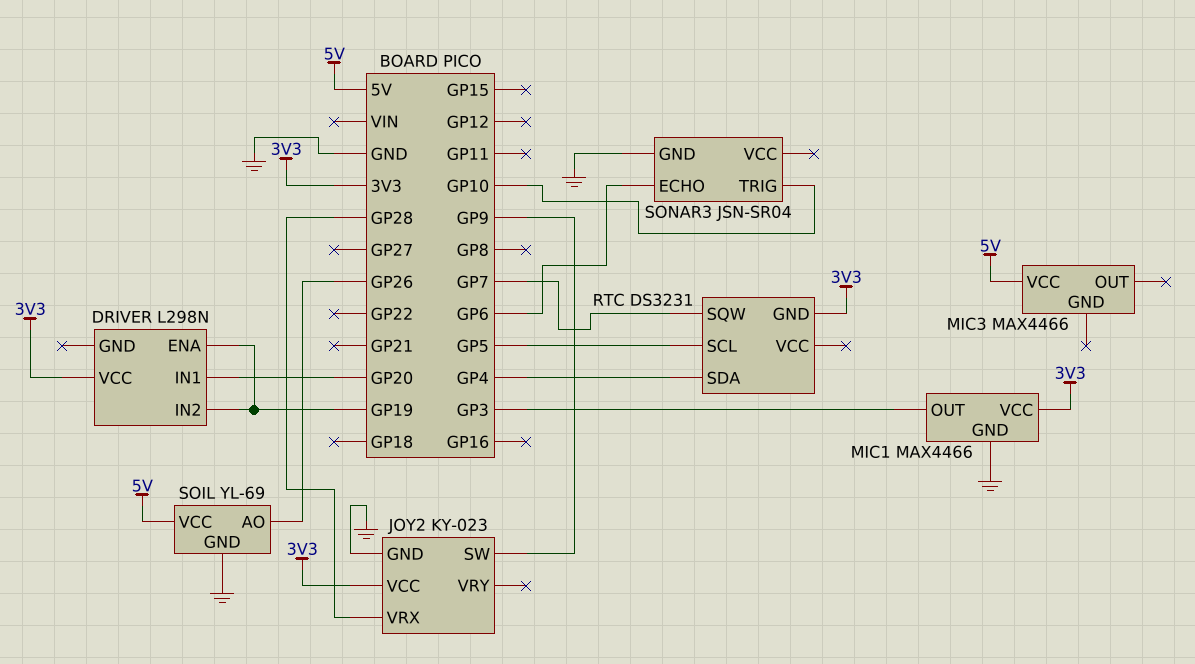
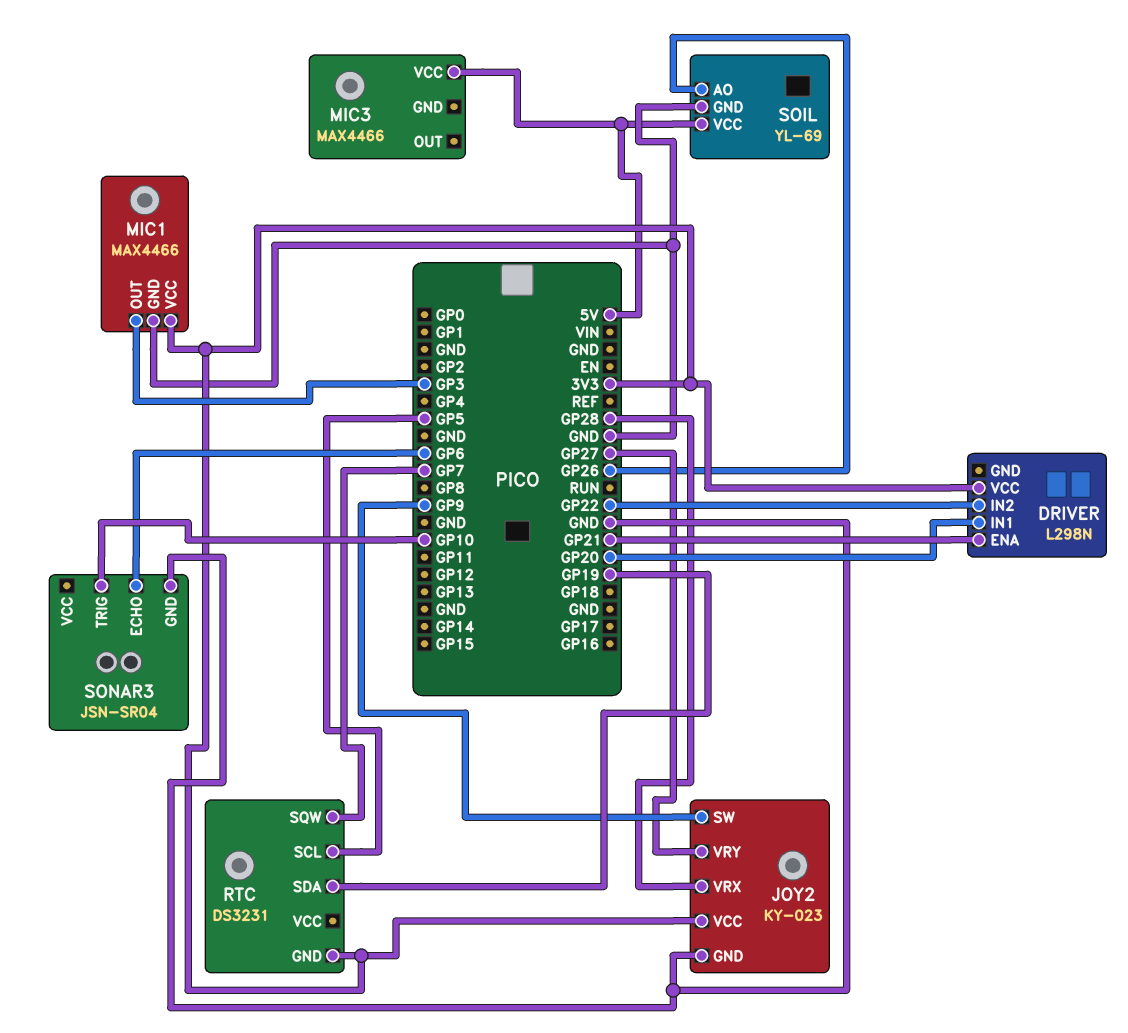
DRIVER pin ENA: GP19 -> GP21
DRIVER pin IN2: GP19 -> GP22
JOY2 pin VRY: none -> GP27
RTC pin SDA: GP4 -> GP19

